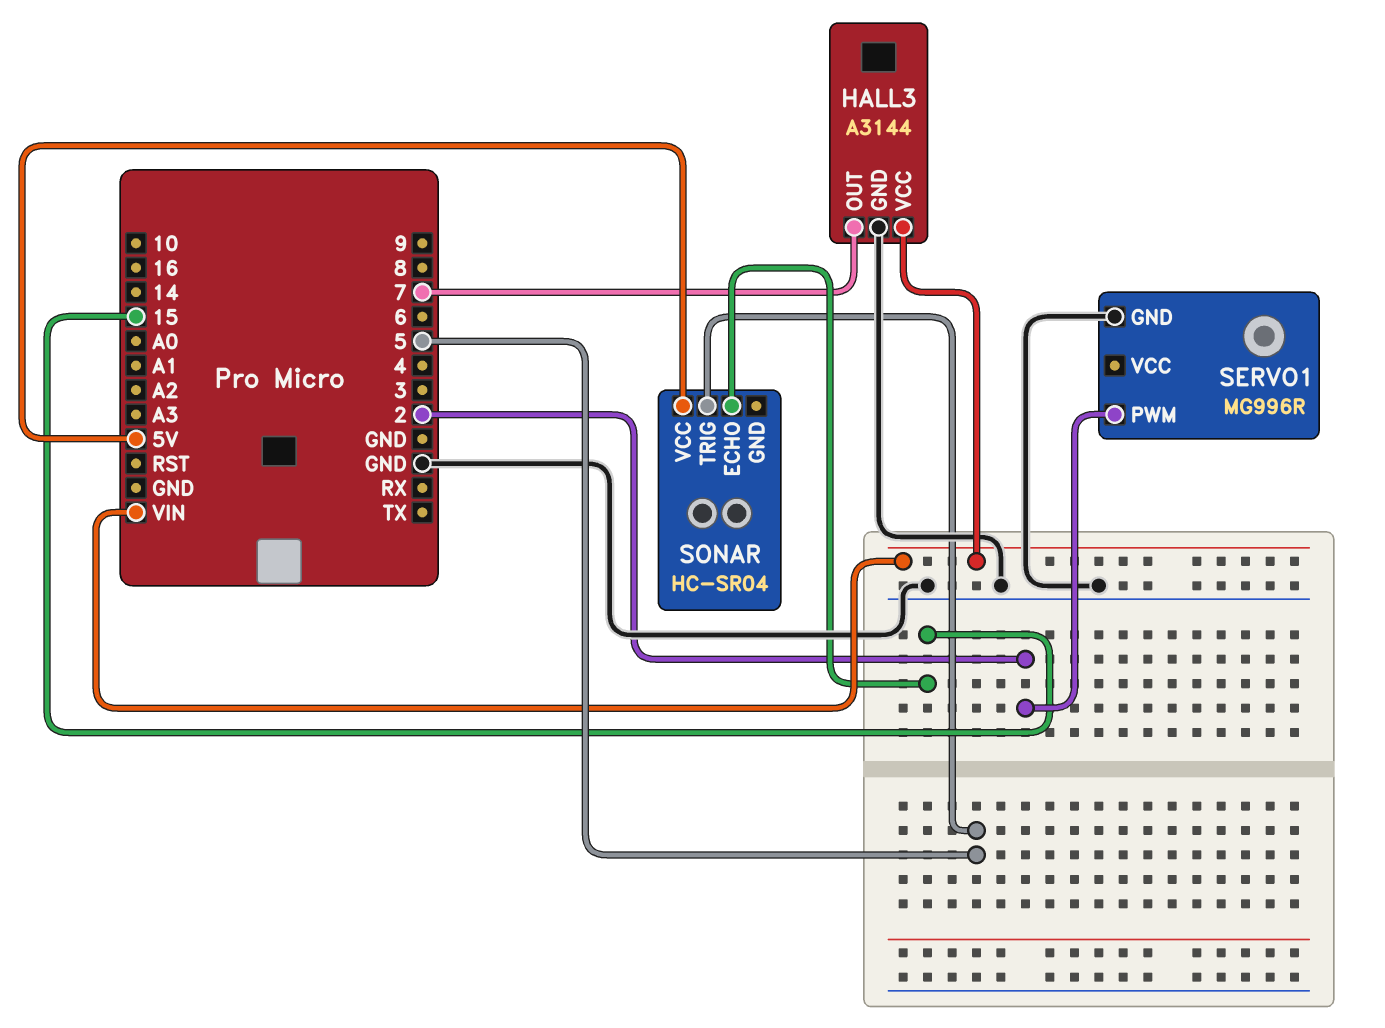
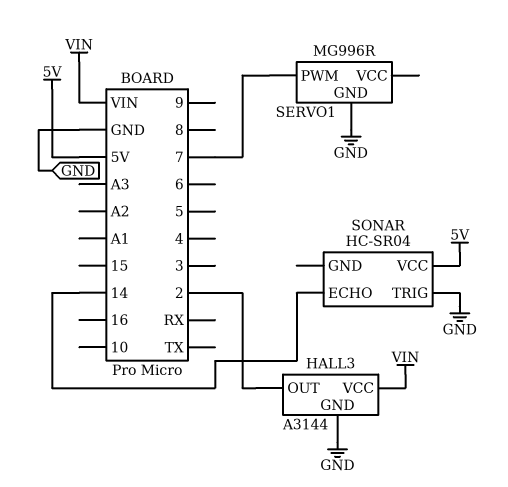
HALL3 pin OUT: 7 -> 2
SERVO1 pin PWM: 2 -> 7
SONAR pin ECHO: 15 -> 14
SONAR pin TRIG: 5 -> GND

